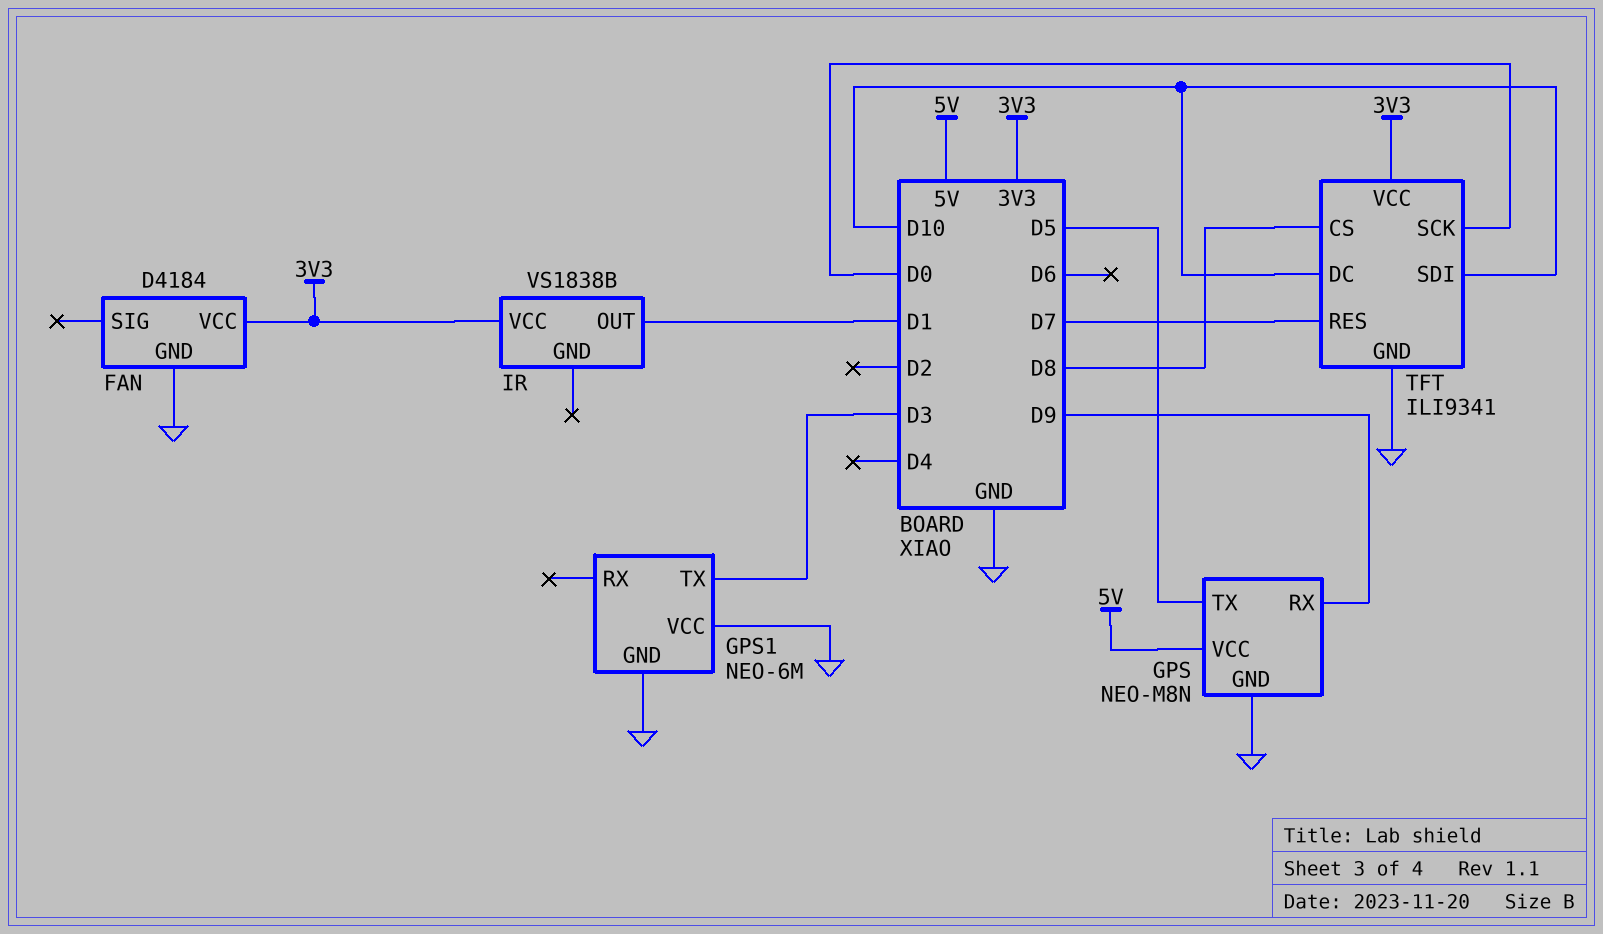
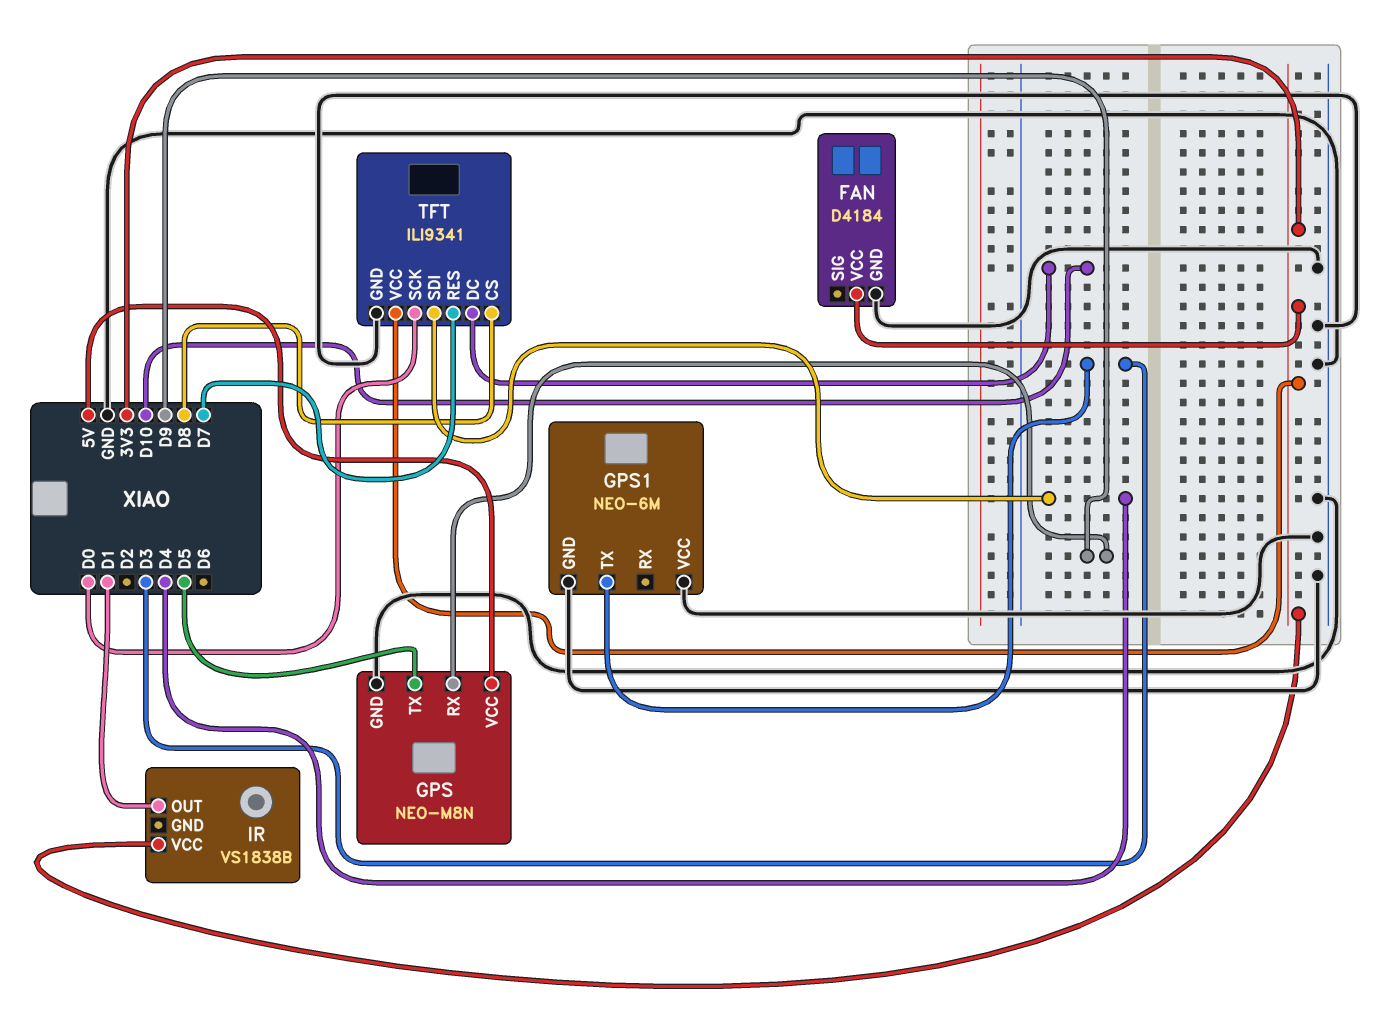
TFT pin SDI: D10 -> D4

